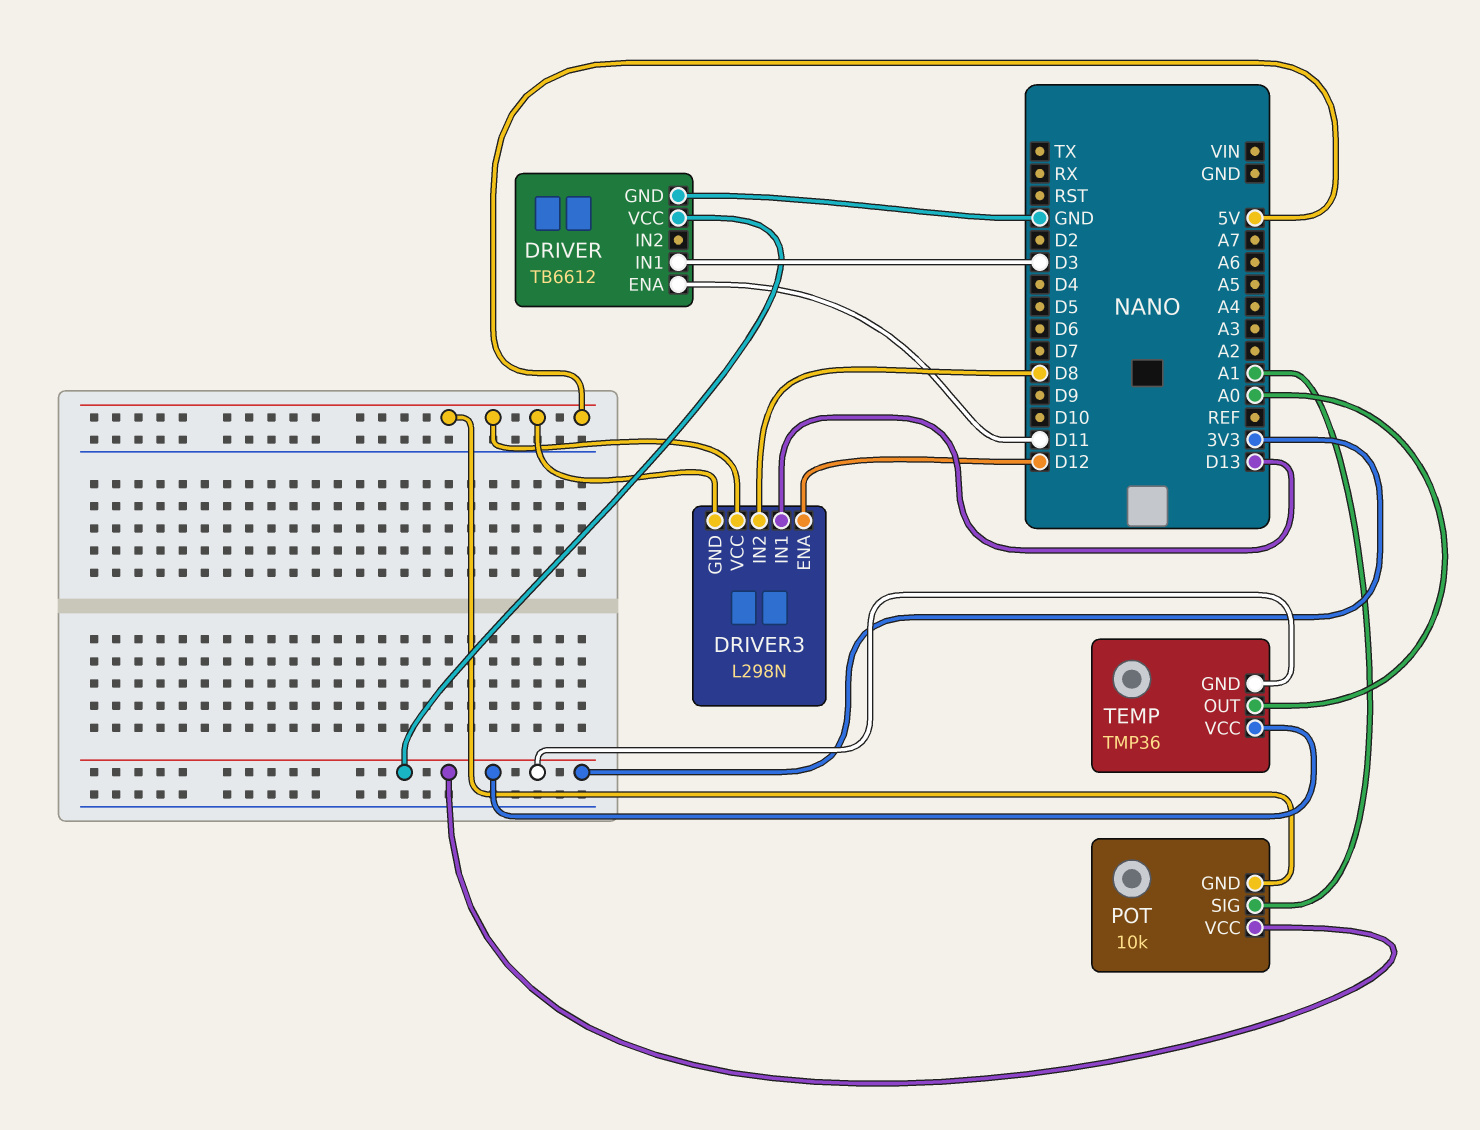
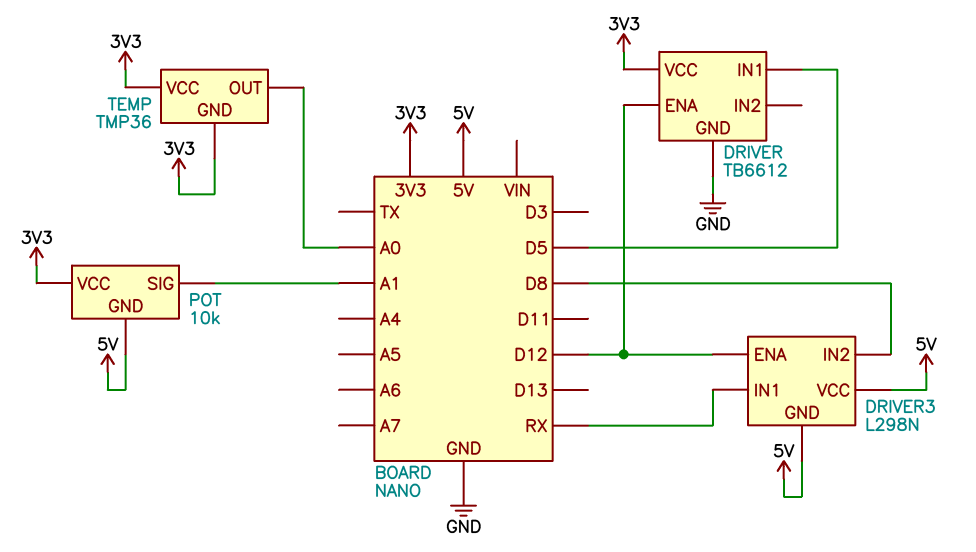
DRIVER pin ENA: D11 -> D12
DRIVER pin IN1: D3 -> D5
DRIVER3 pin IN1: D13 -> RX

